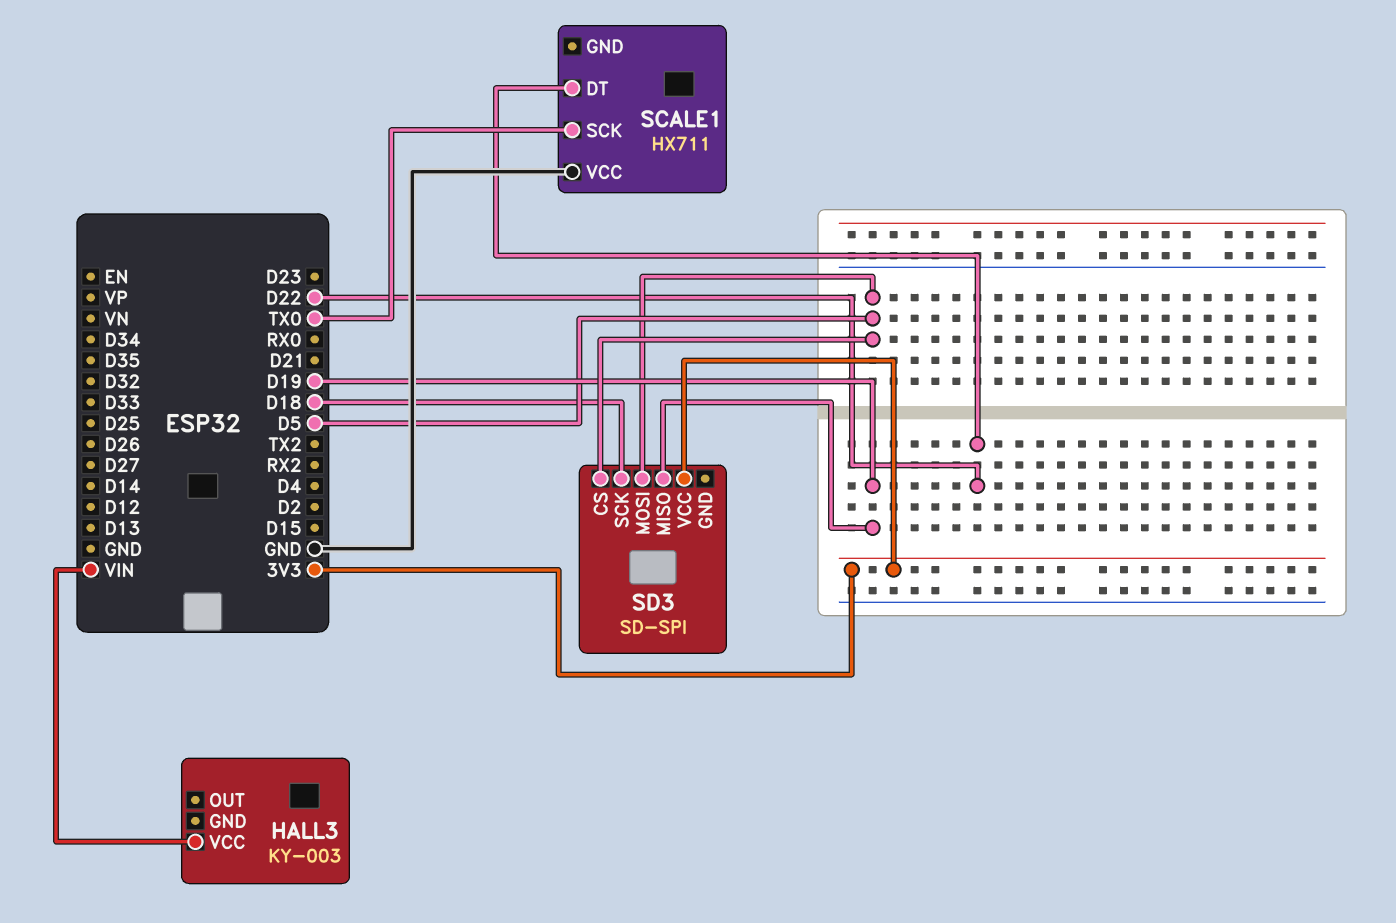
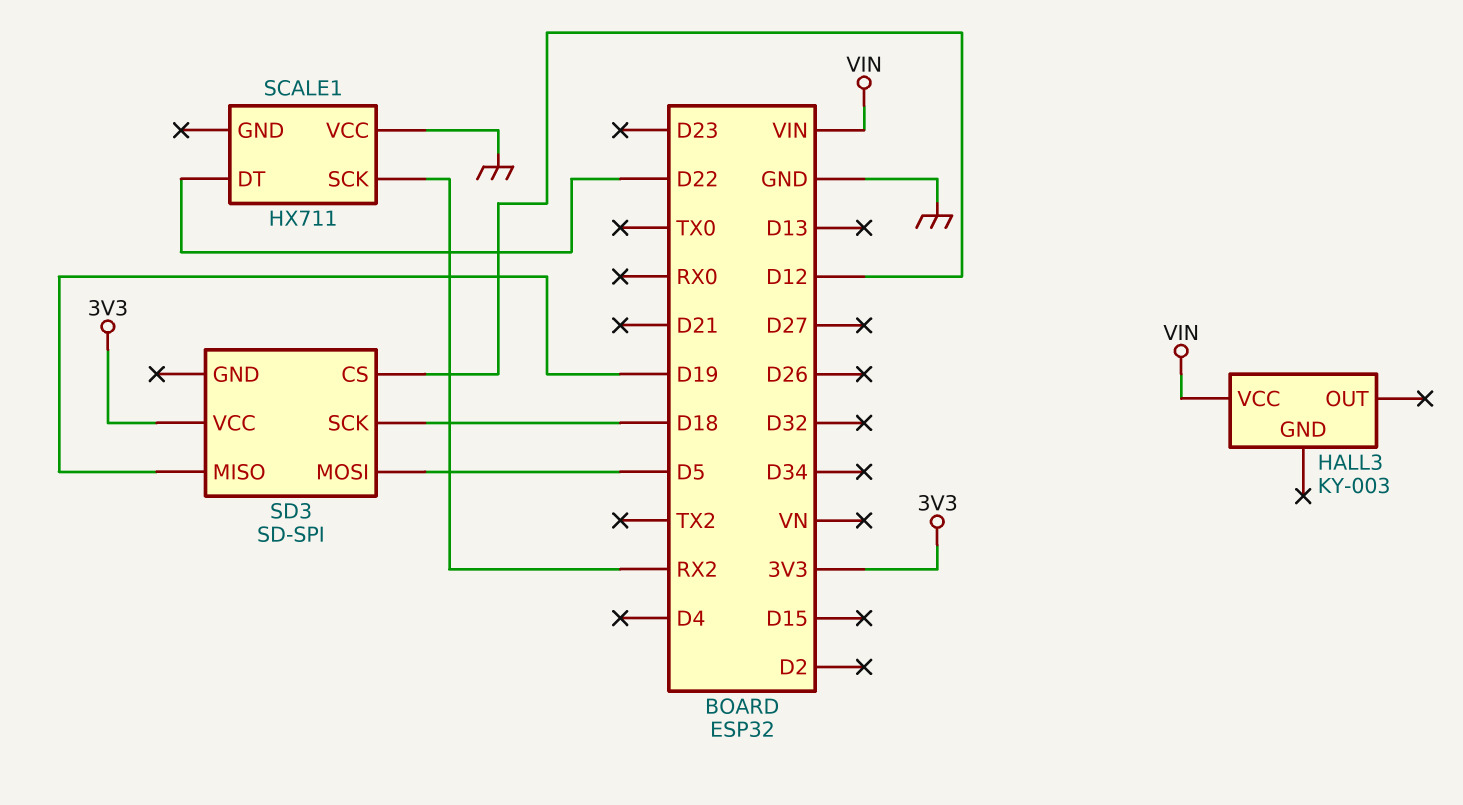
SCALE1 pin SCK: TX0 -> RX2
SD3 pin CS: D5 -> D12

